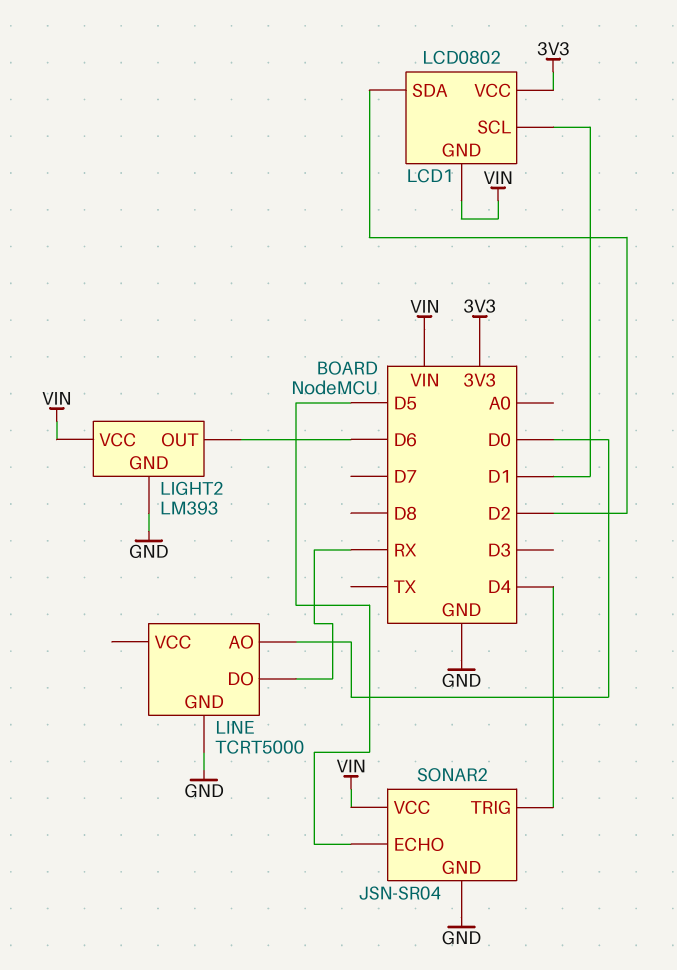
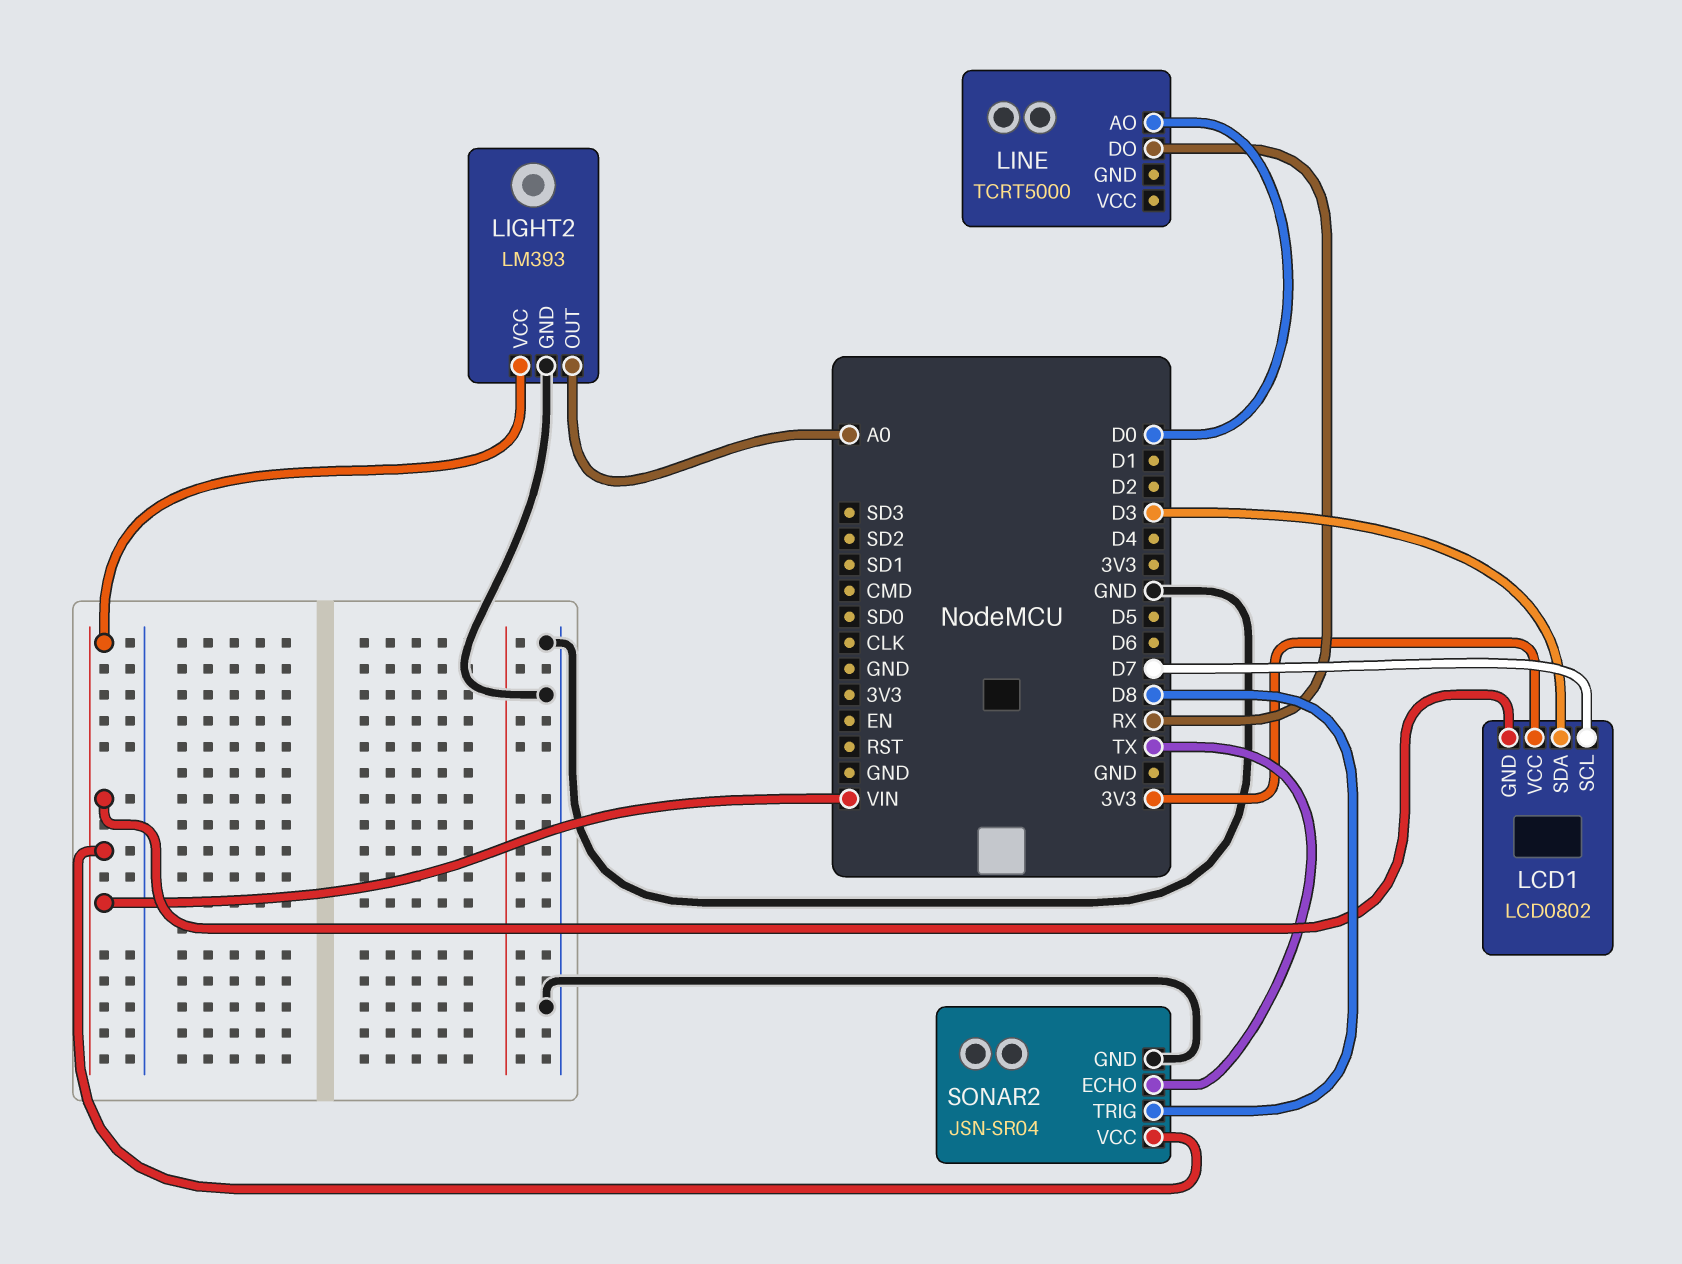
LCD1 pin SCL: D1 -> D7
LCD1 pin SDA: D2 -> D3
LIGHT2 pin OUT: D6 -> A0
LINE pin GND: GND -> none
SONAR2 pin ECHO: D5 -> TX
SONAR2 pin TRIG: D4 -> D8

